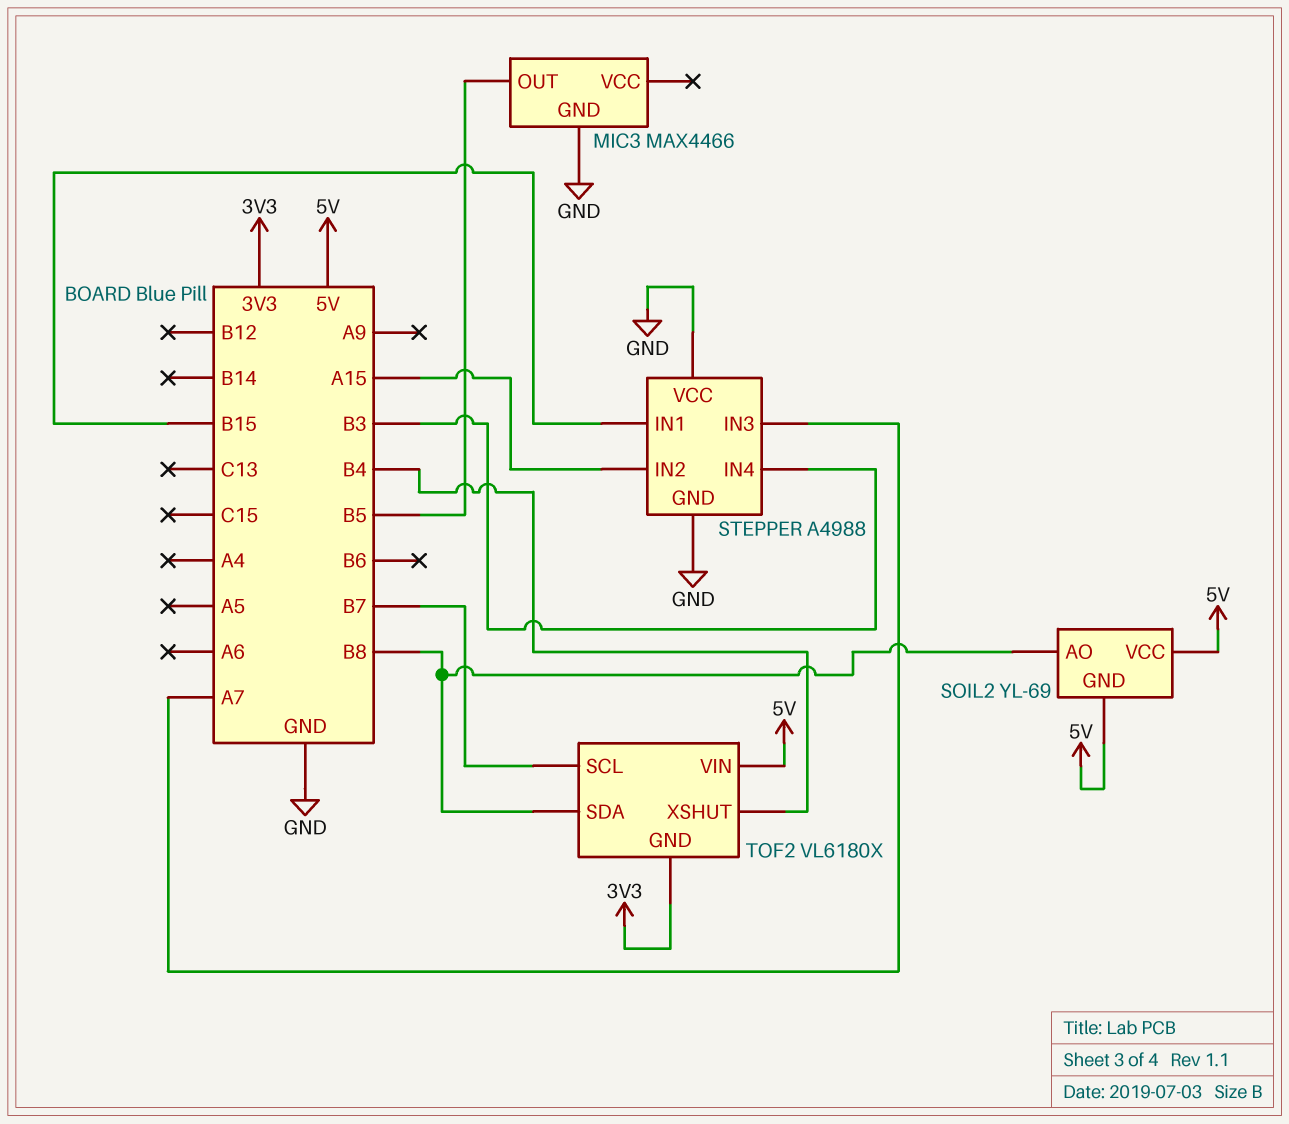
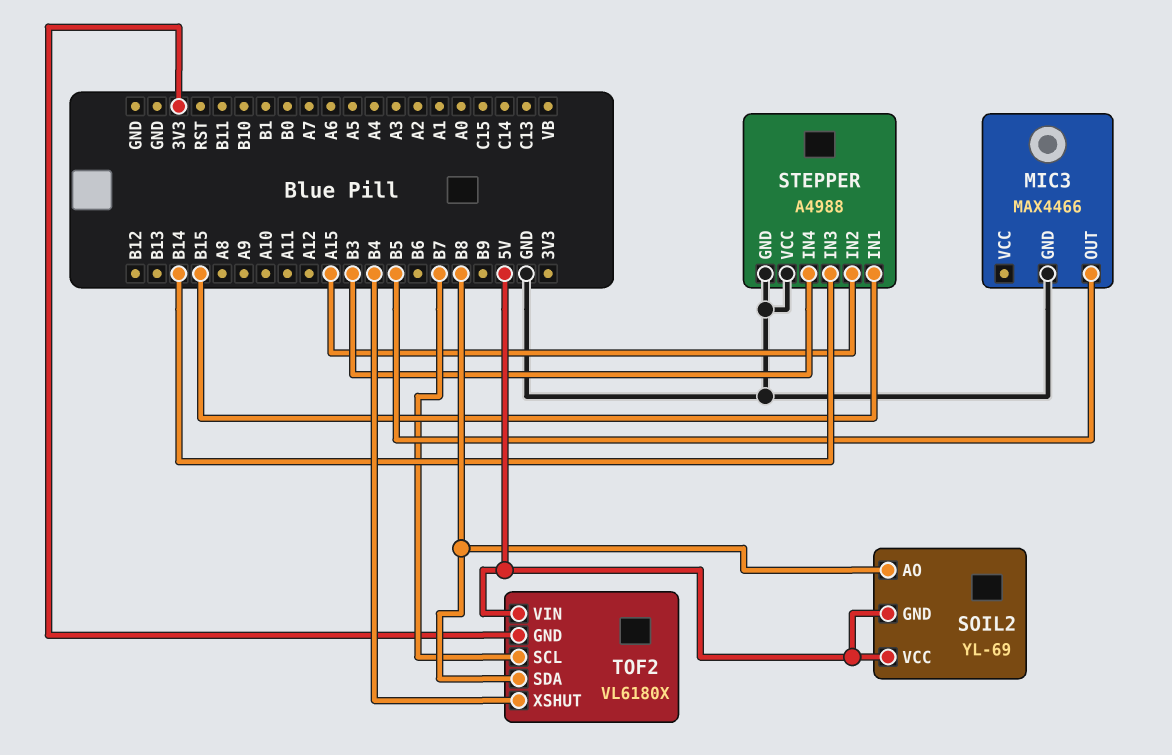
STEPPER pin IN3: A7 -> B14

